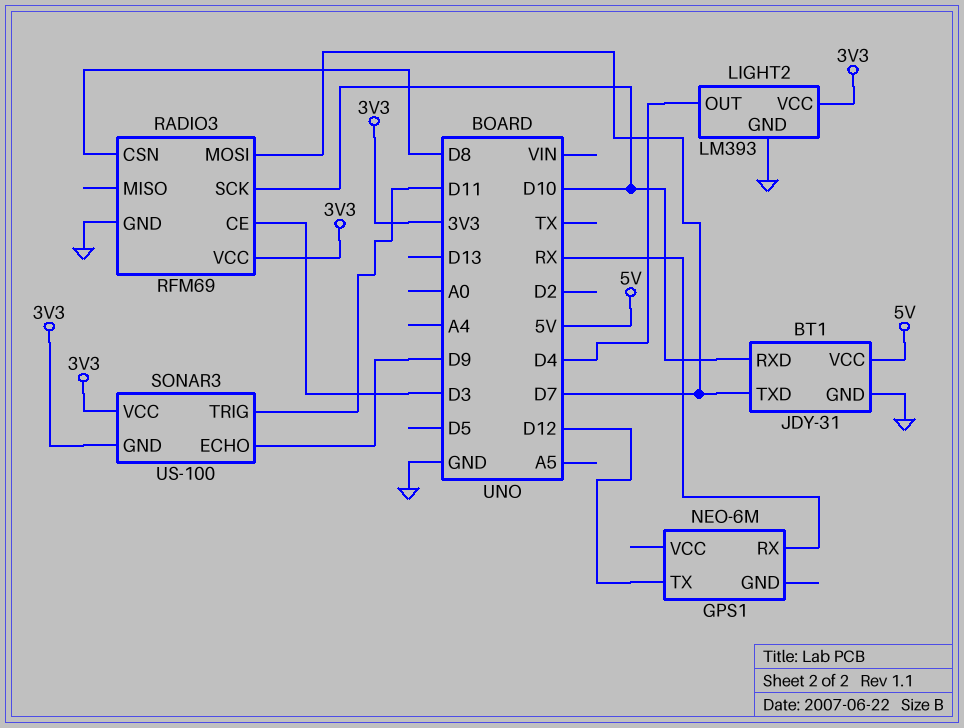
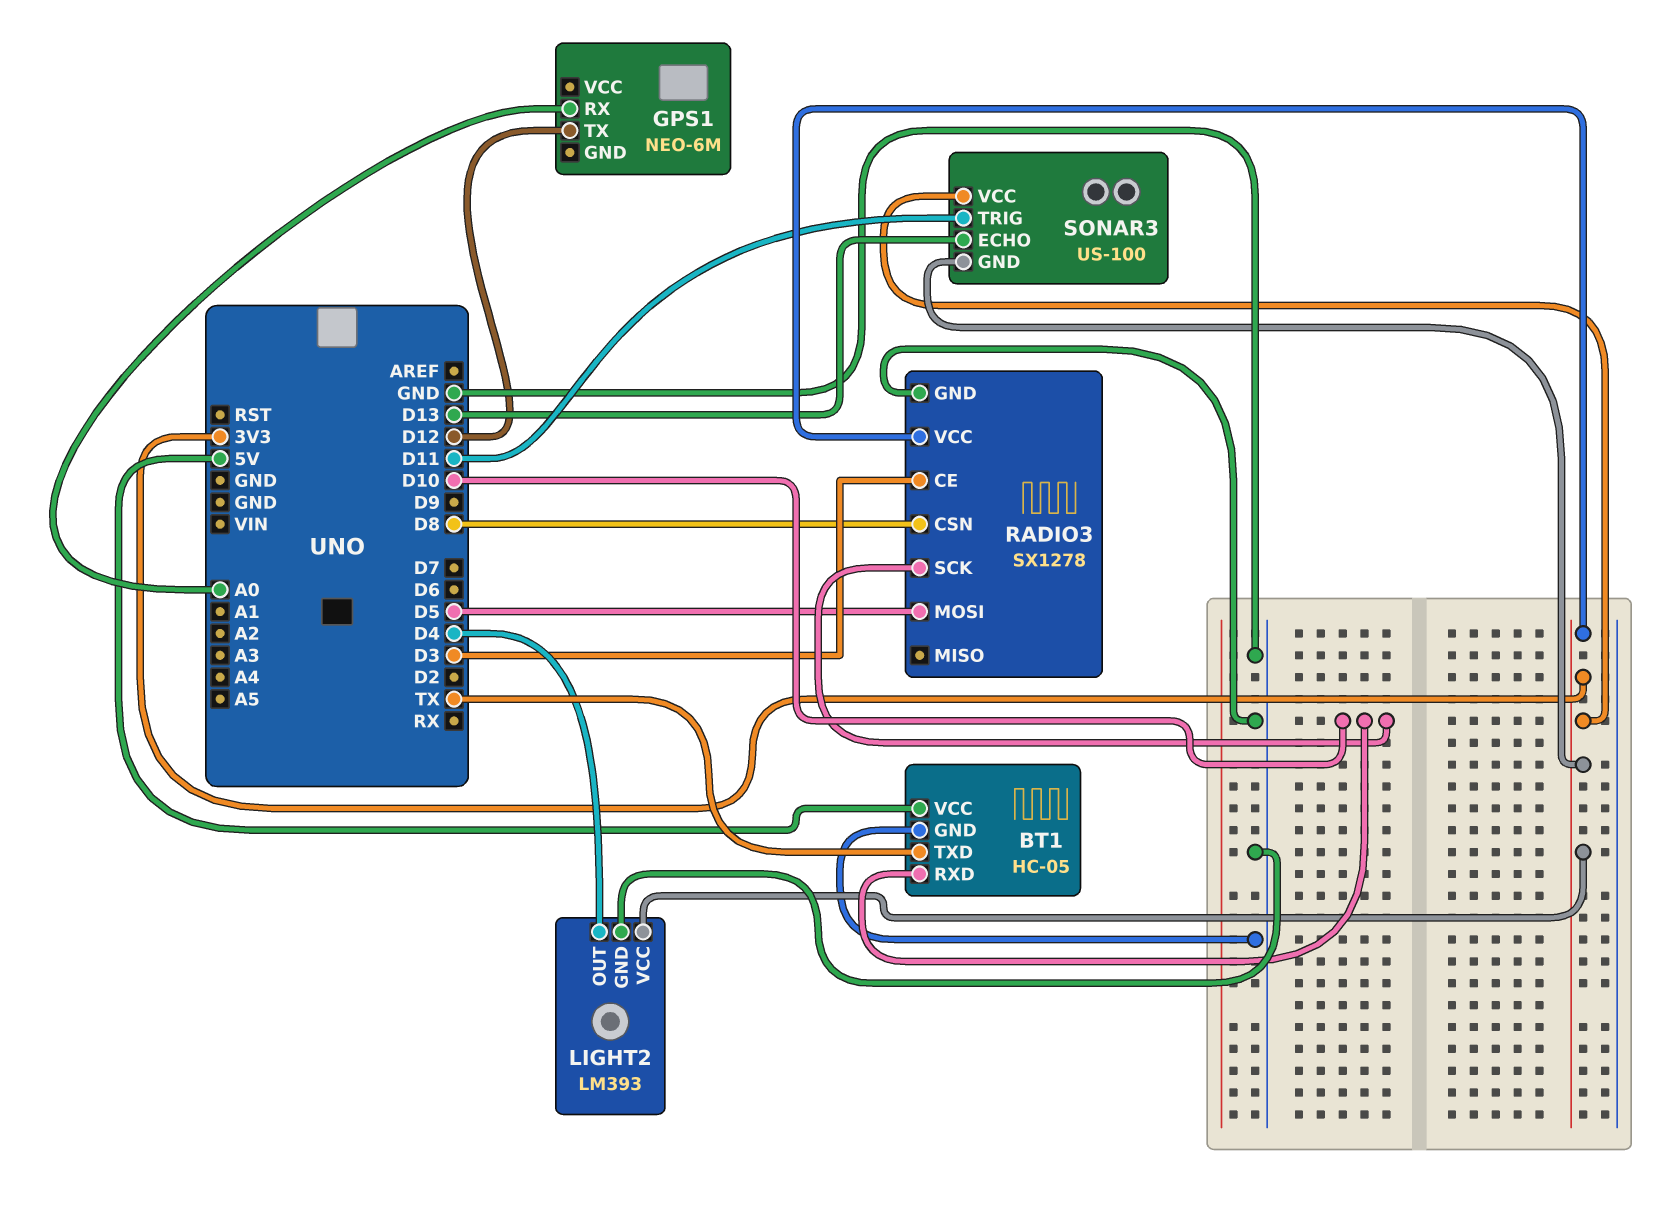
BT1: JDY-31 -> HC-05
BT1 pin TXD: D7 -> TX
GPS1 pin RX: RX -> A0
RADIO3: RFM69 -> SX1278
RADIO3 pin MOSI: D7 -> D5
SONAR3 pin ECHO: D9 -> D13

